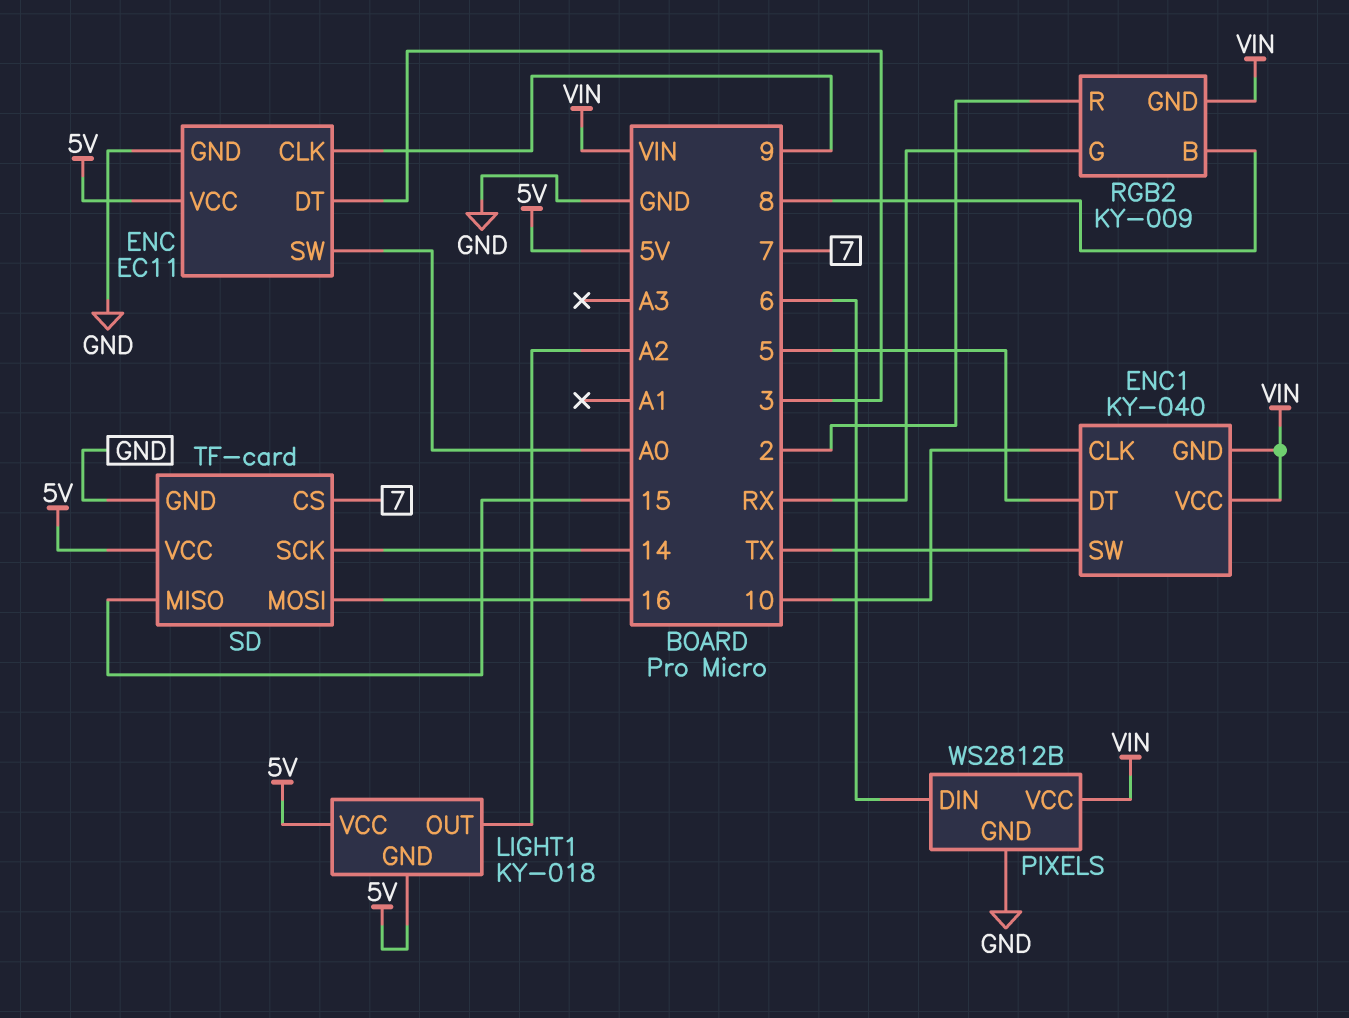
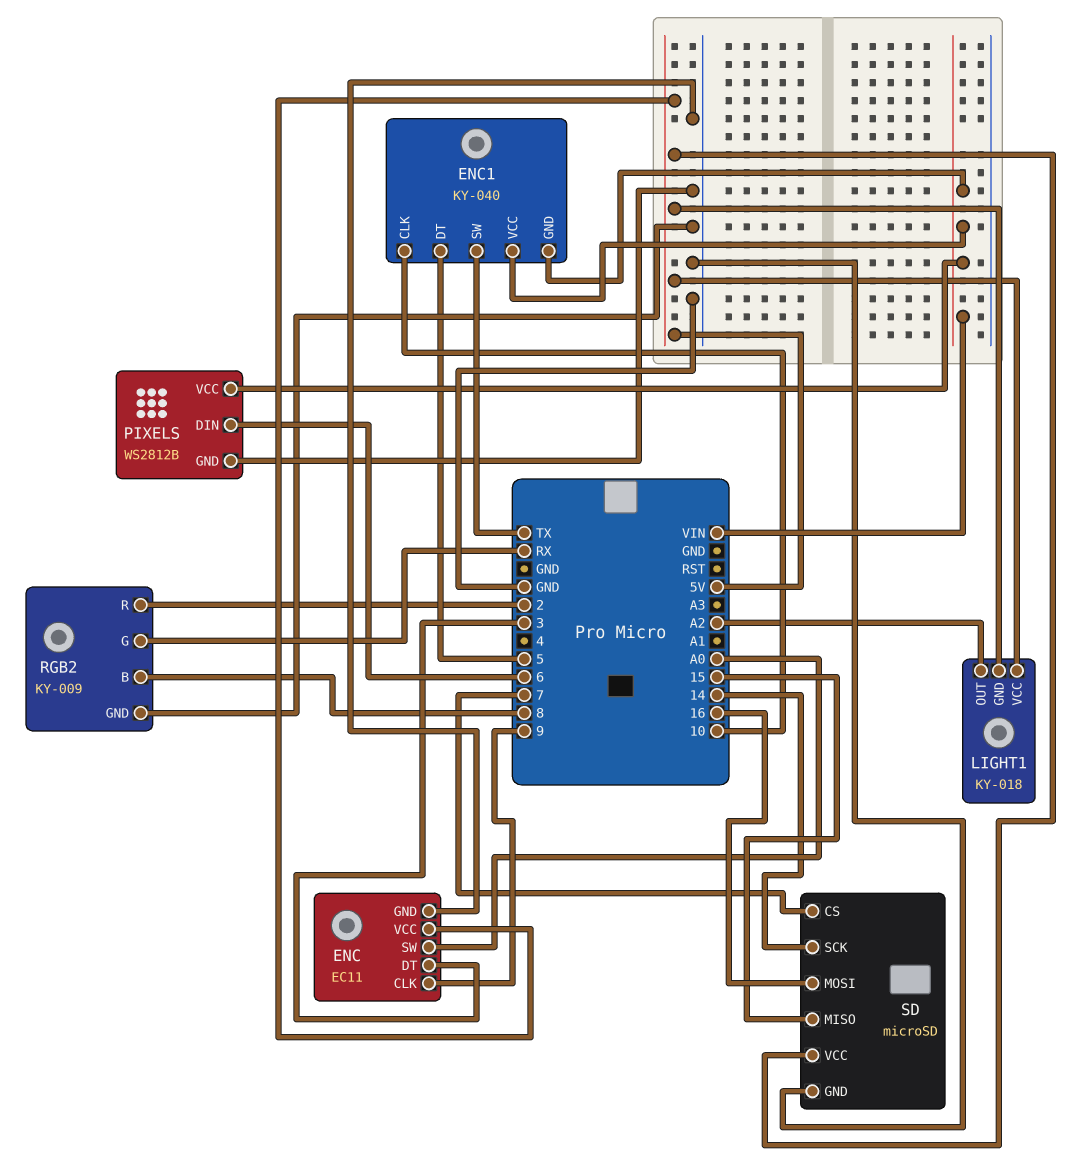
RGB2 pin GND: VIN -> GND
SD: TF-card -> microSD

